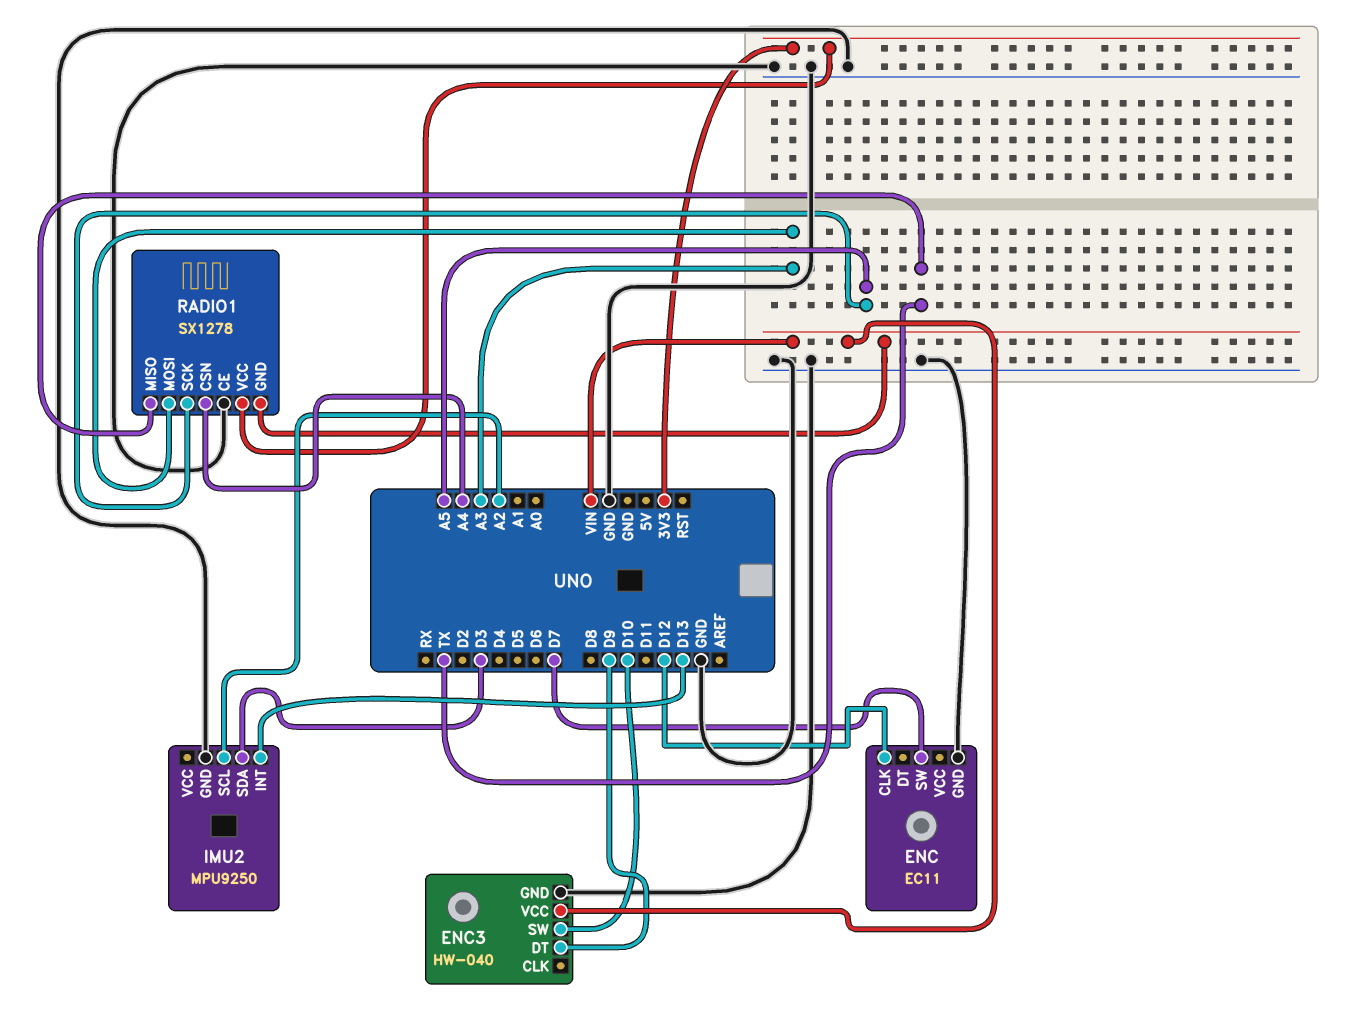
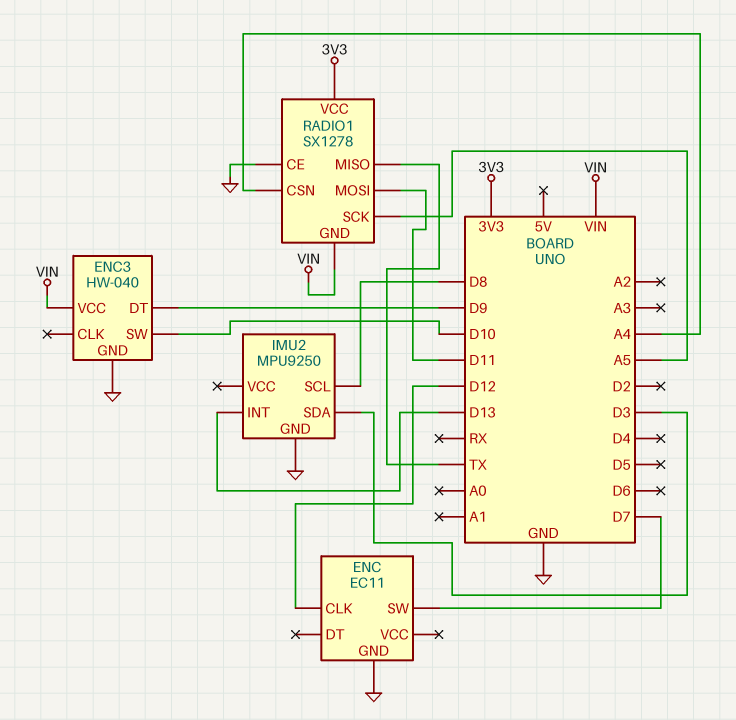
IMU2 pin SCL: A2 -> D8
RADIO1 pin MOSI: A3 -> D11

